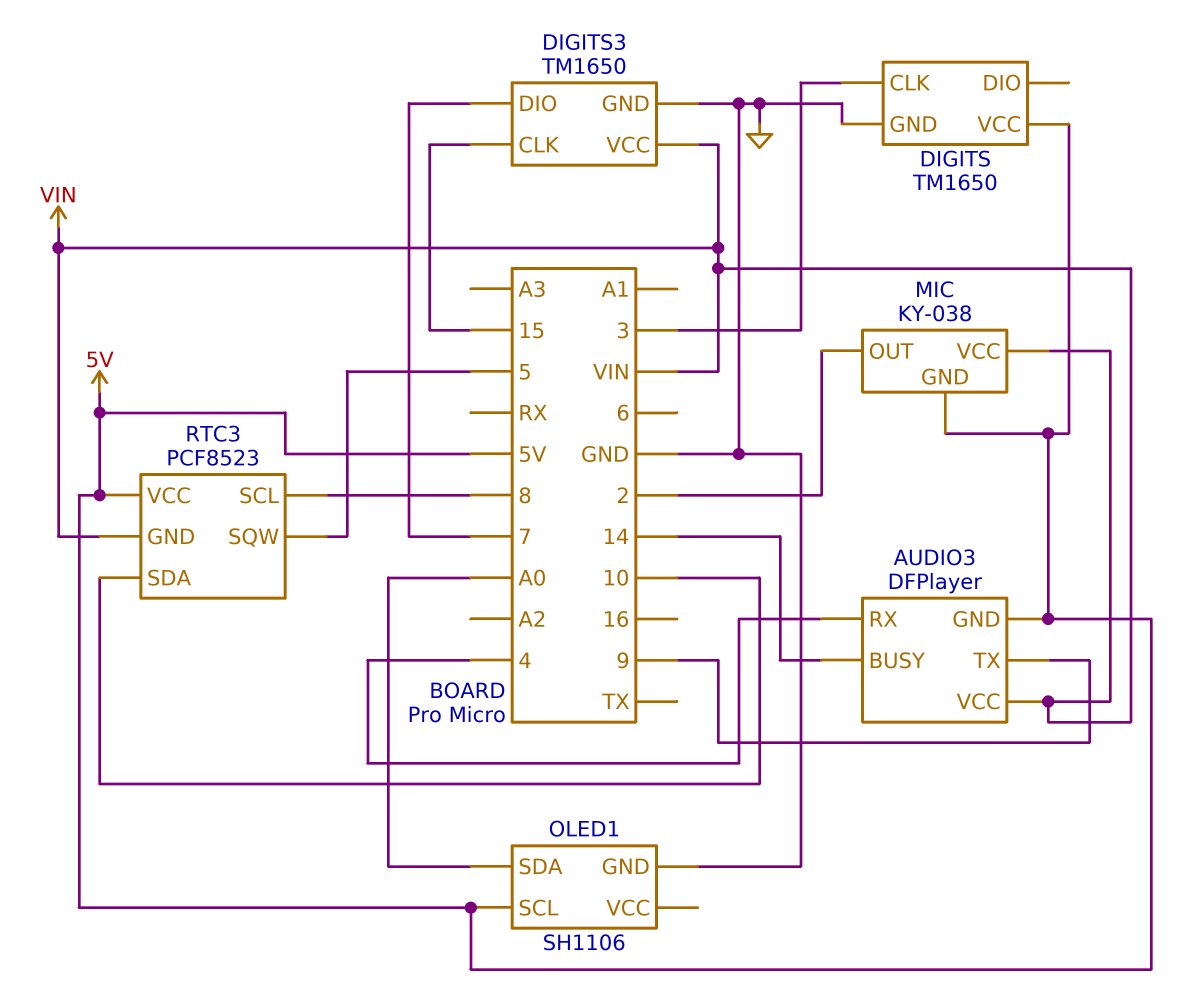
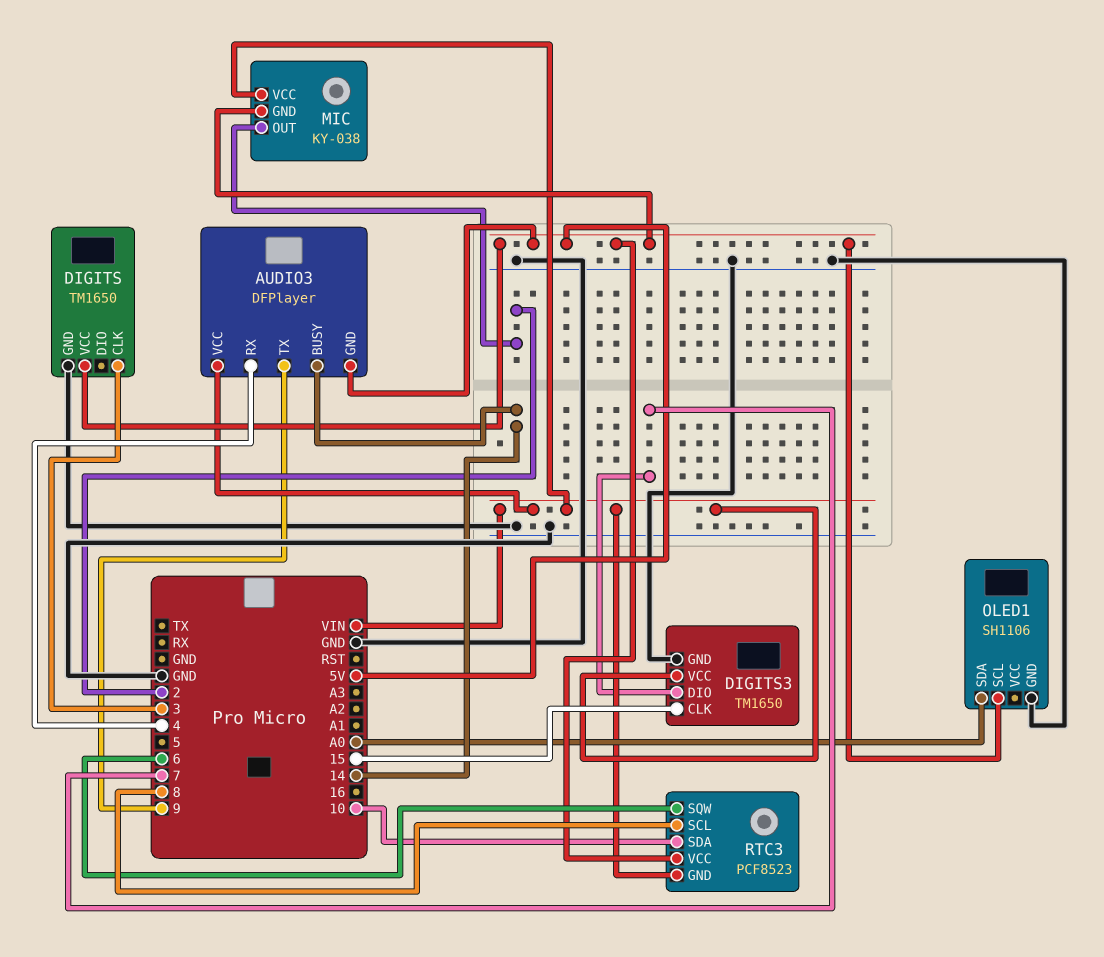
RTC3 pin SQW: 5 -> 6

